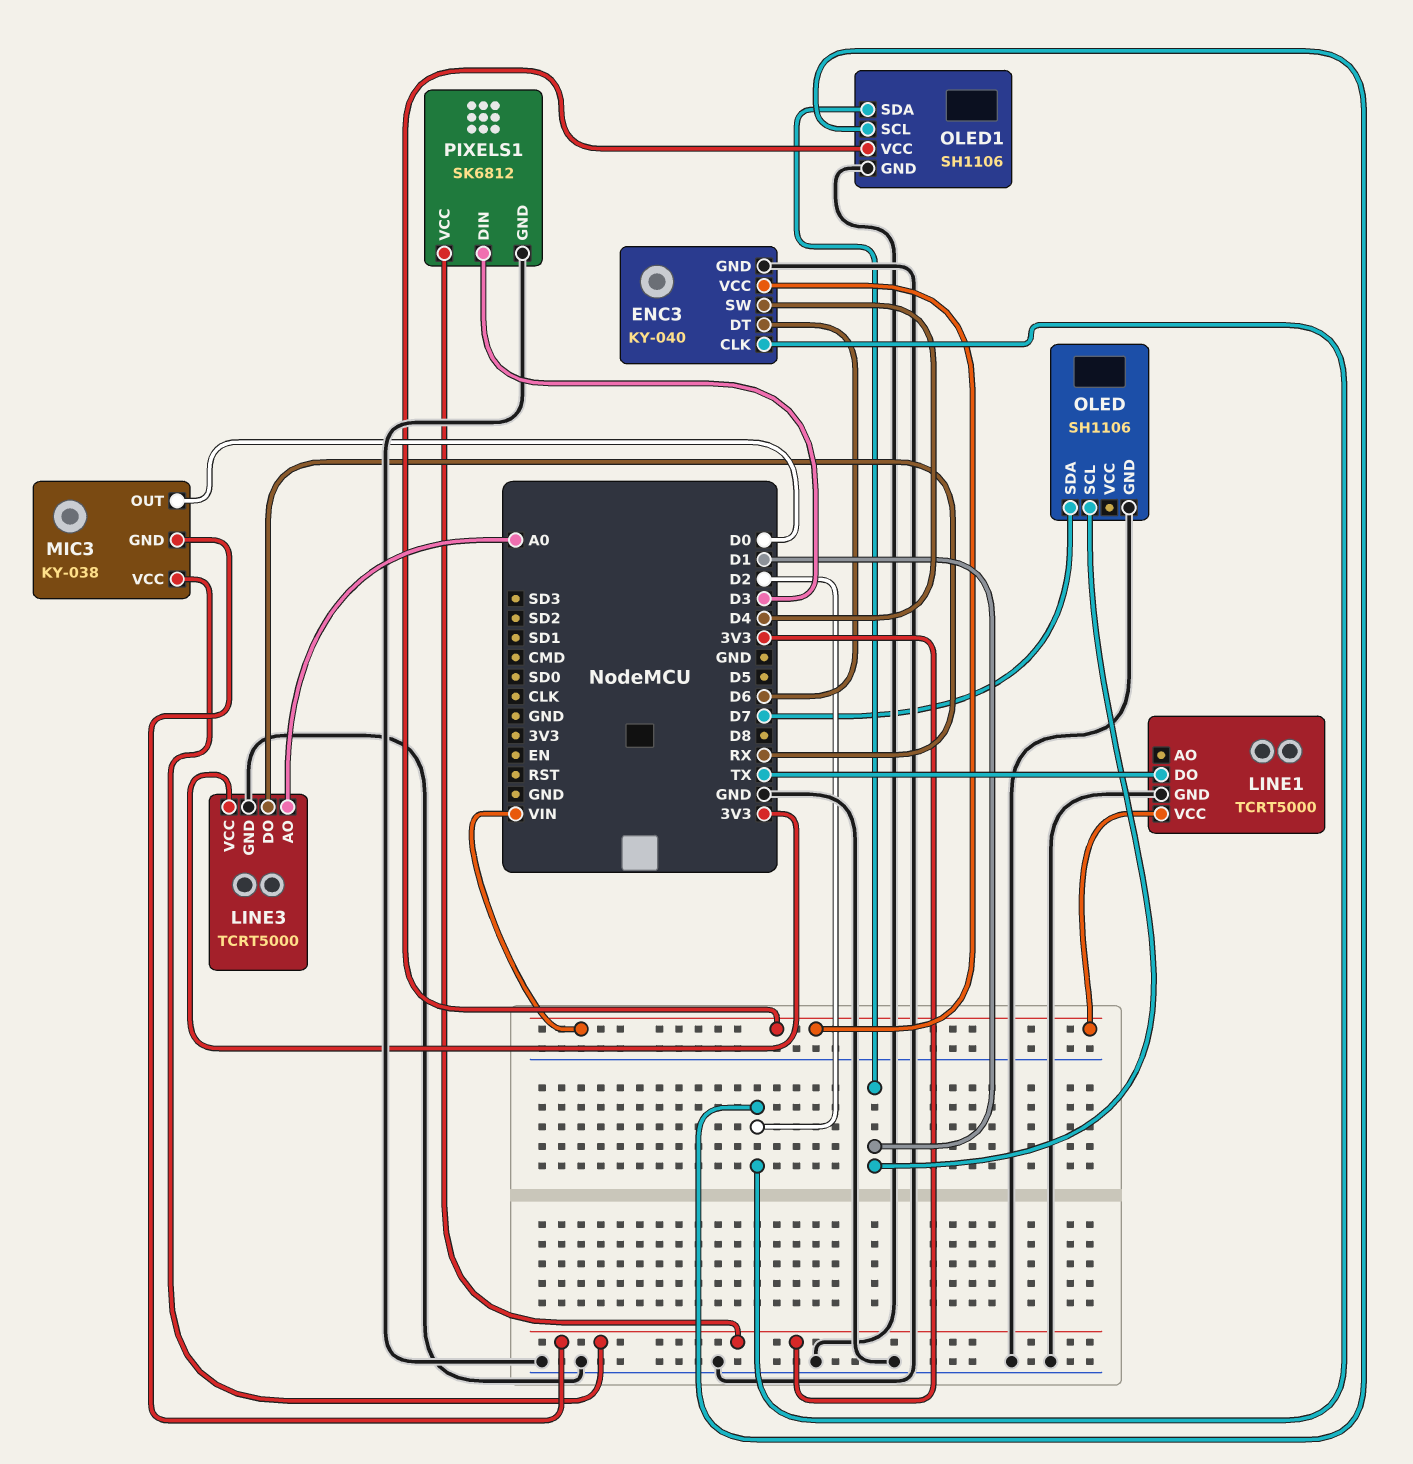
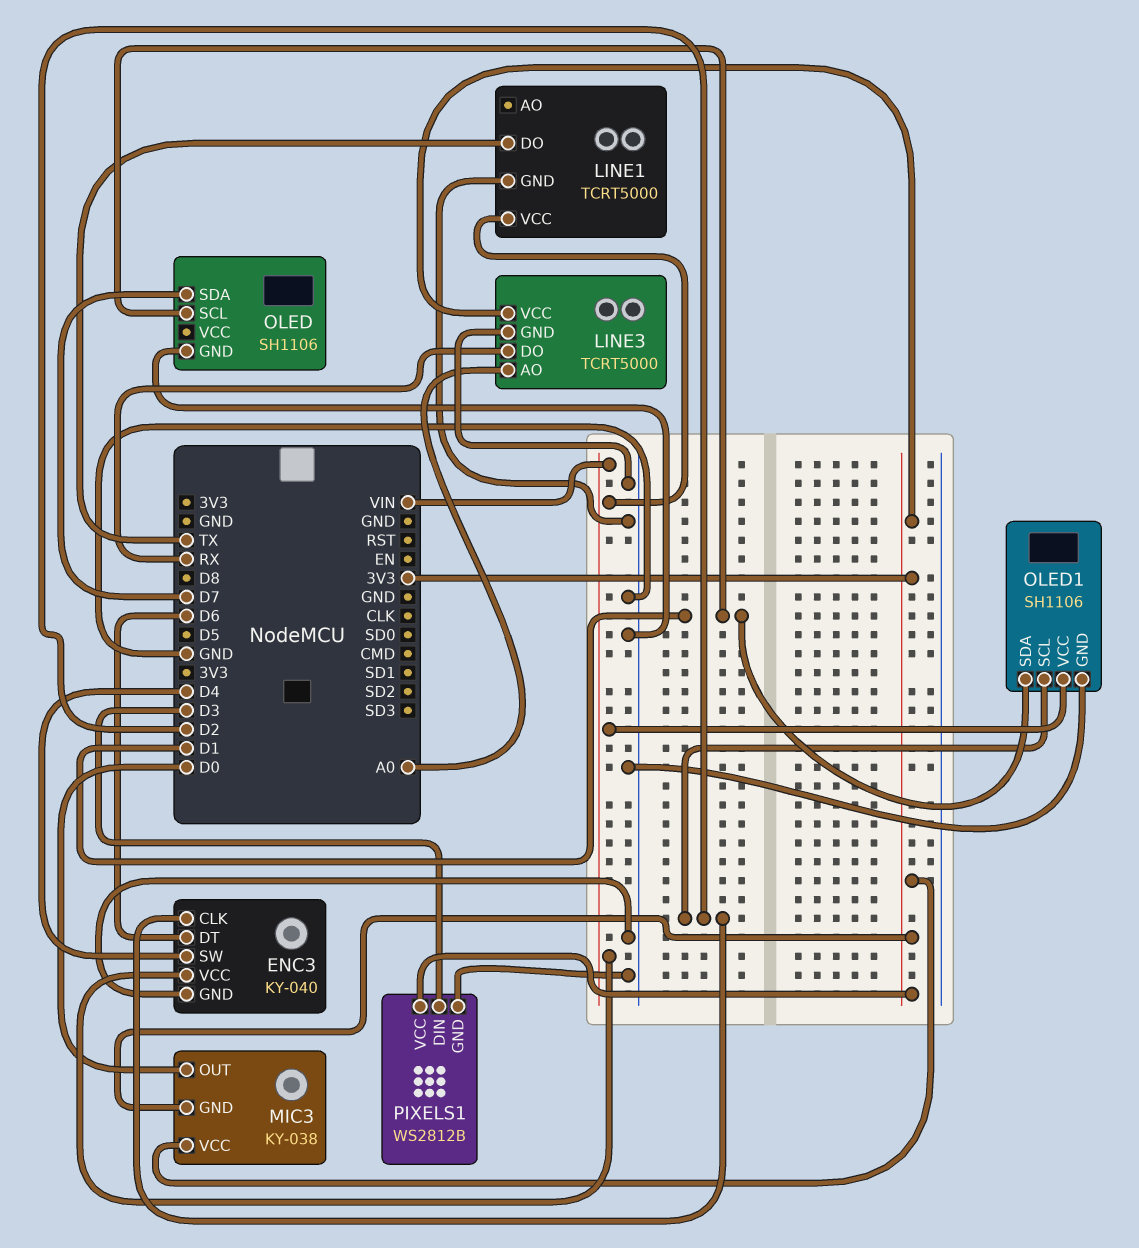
PIXELS1: SK6812 -> WS2812B

